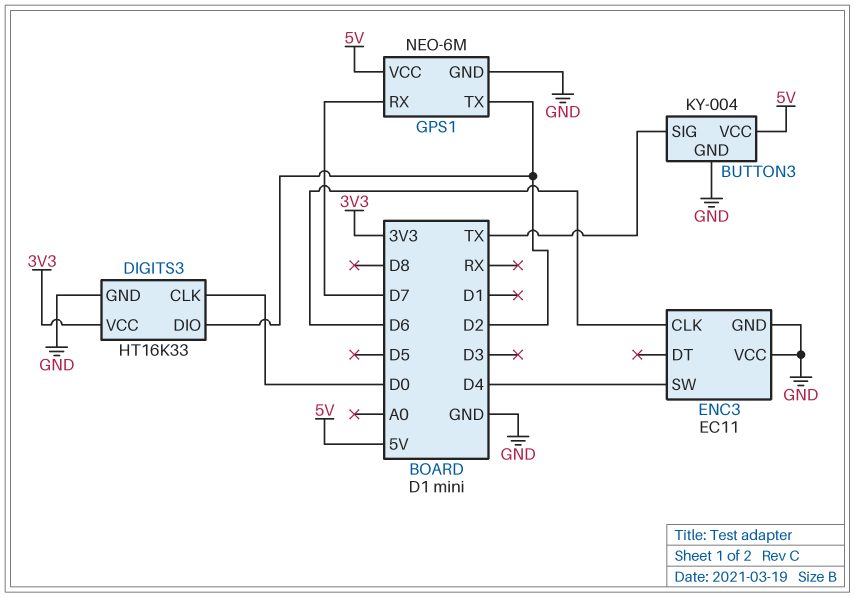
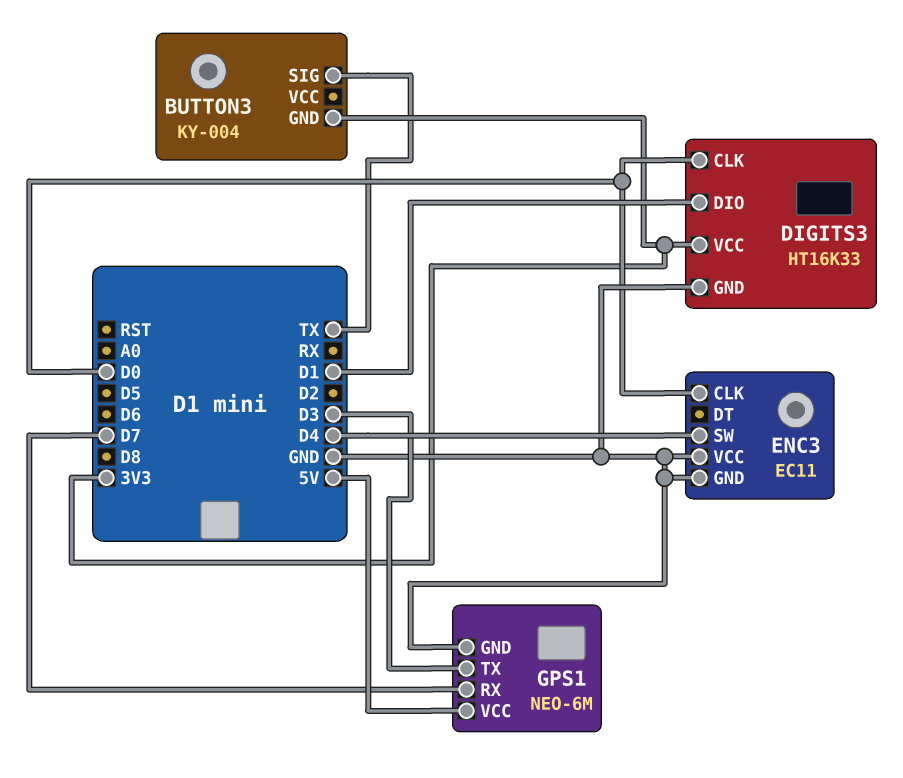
BUTTON3 pin GND: GND -> 3V3
BUTTON3 pin VCC: 5V -> none
DIGITS3 pin DIO: D2 -> D1
ENC3 pin CLK: D6 -> D0
GPS1 pin TX: D2 -> D3

